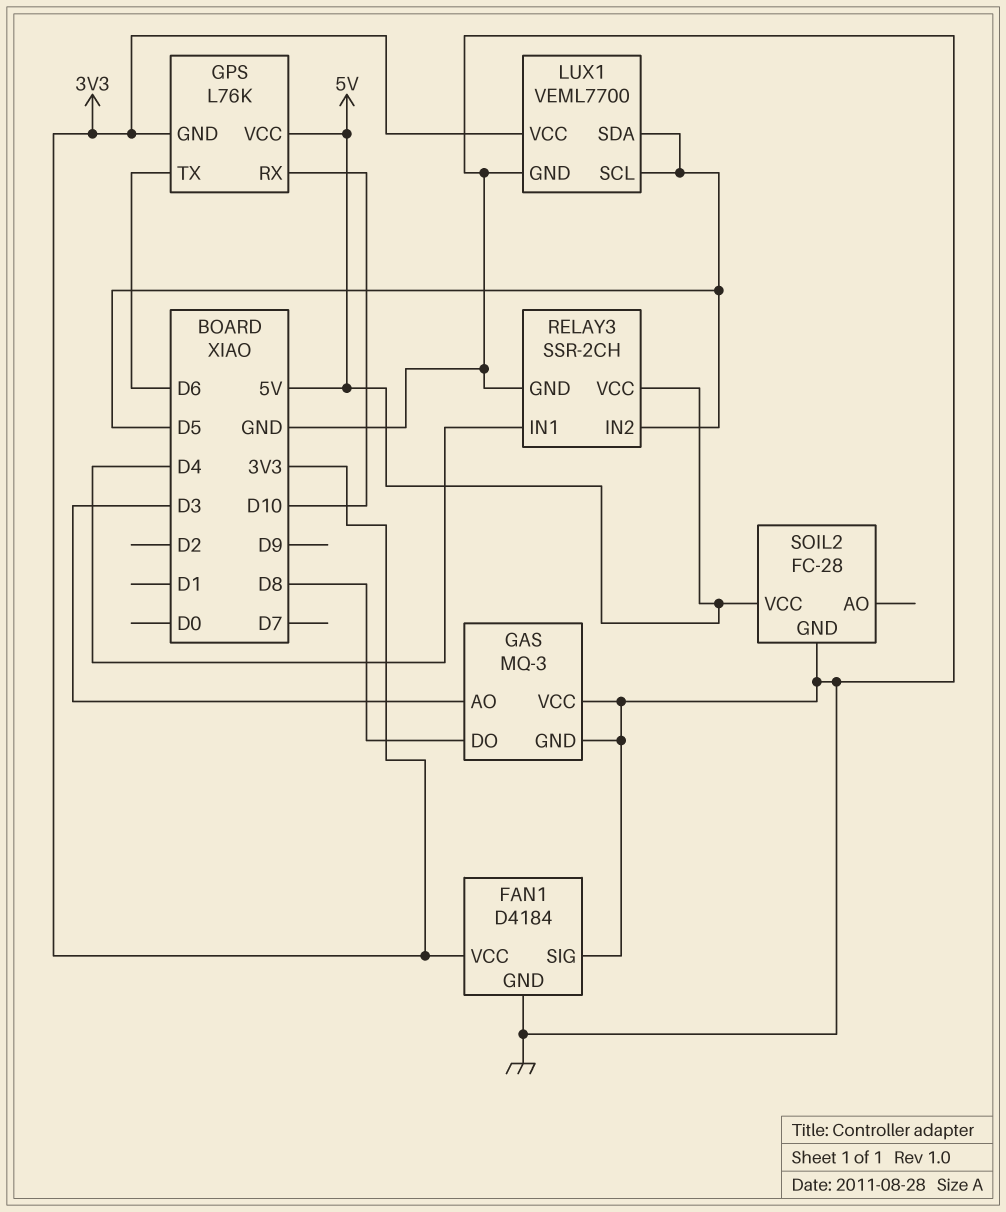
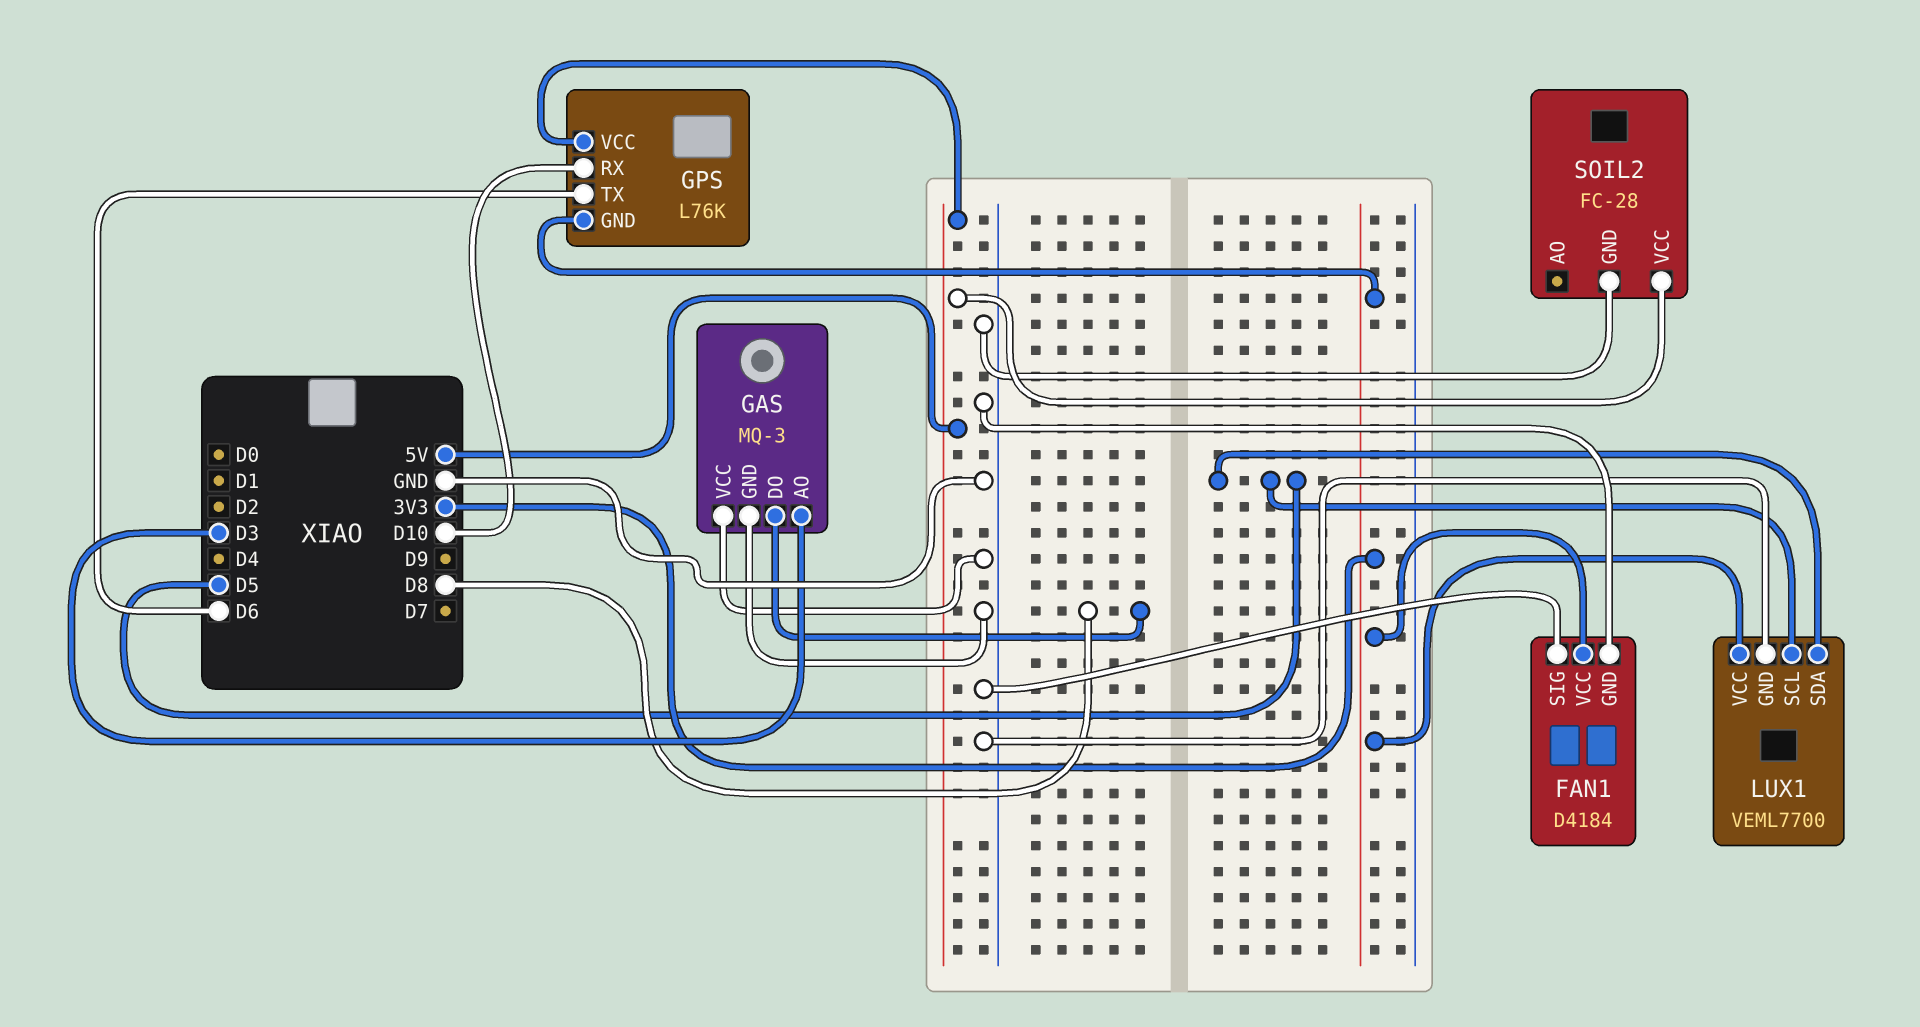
RELAY3: SSR-2CH -> none
RELAY3 pin GND: GND -> none
RELAY3 pin IN1: D4 -> none
RELAY3 pin IN2: D5 -> none
RELAY3 pin VCC: 5V -> none

